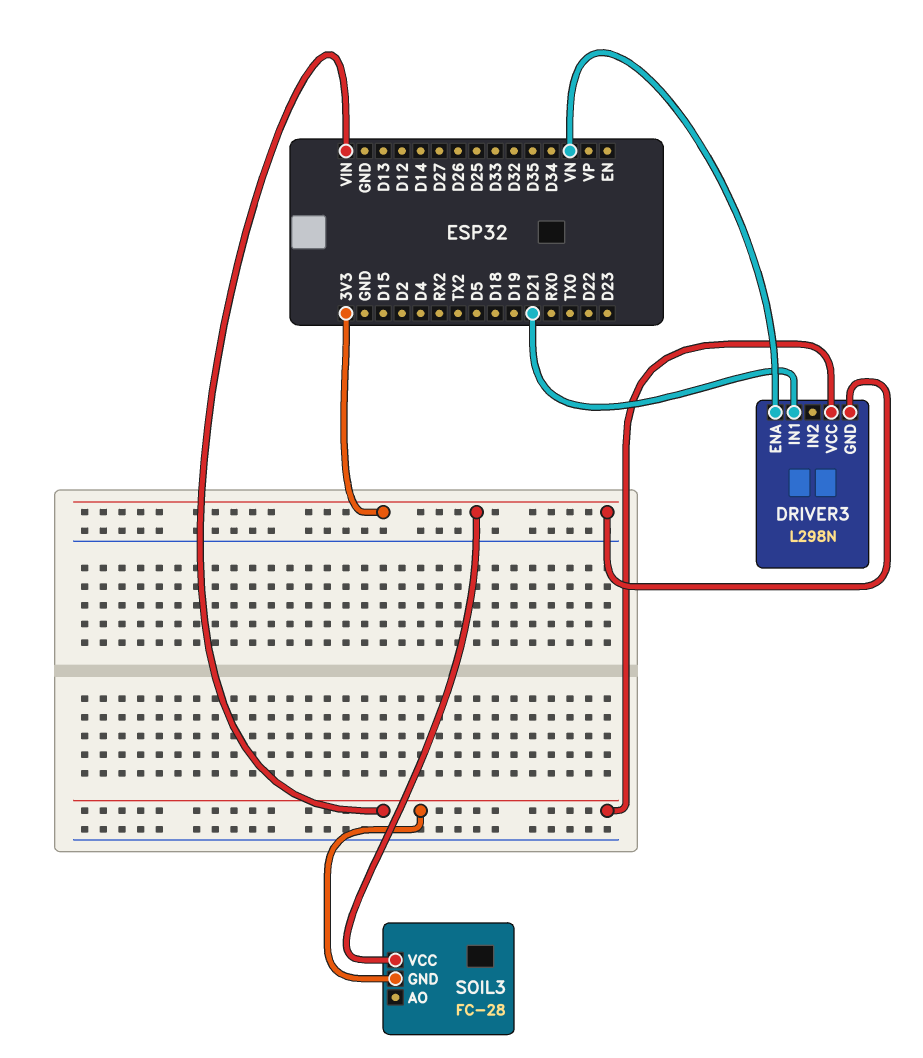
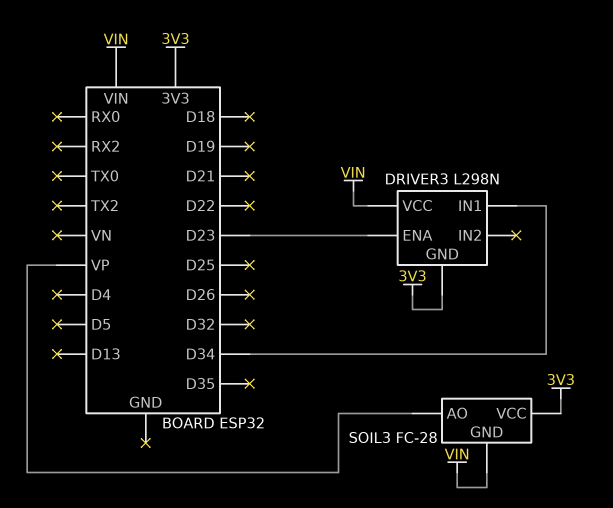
DRIVER3 pin ENA: VN -> D23
DRIVER3 pin IN1: D21 -> D34
SOIL3 pin AO: none -> VP

